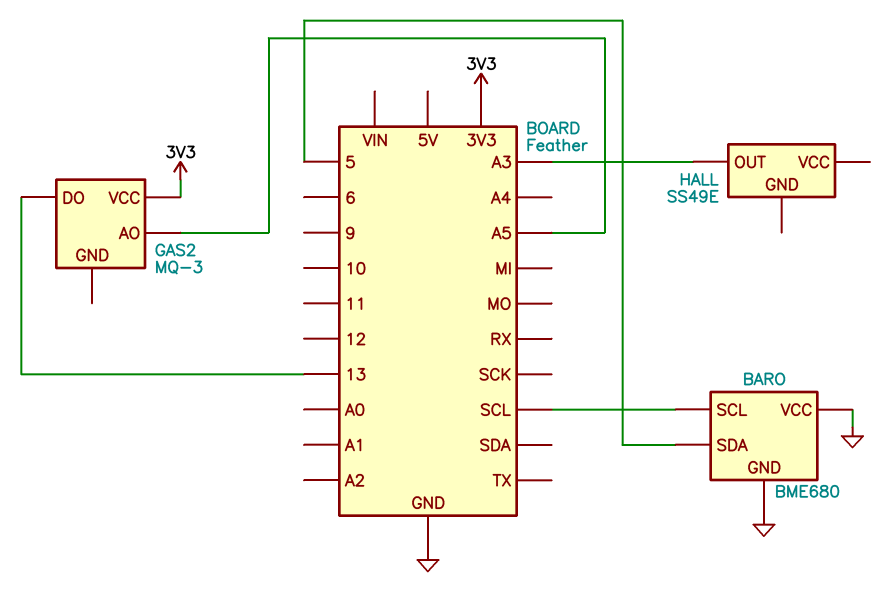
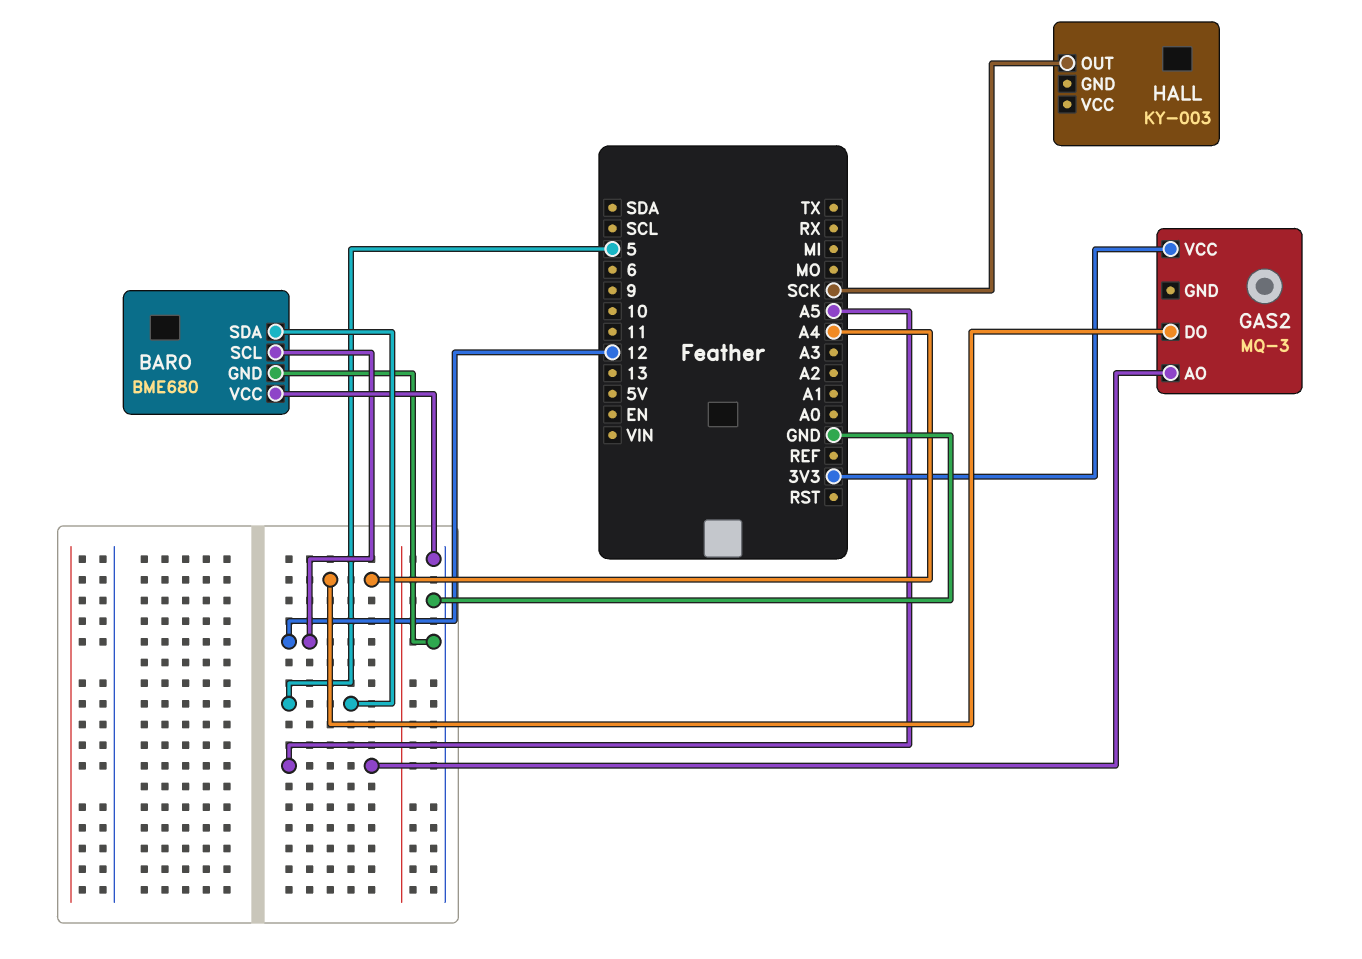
BARO pin SCL: SCL -> 12
GAS2 pin DO: 13 -> A4
HALL: SS49E -> KY-003
HALL pin OUT: A3 -> SCK

